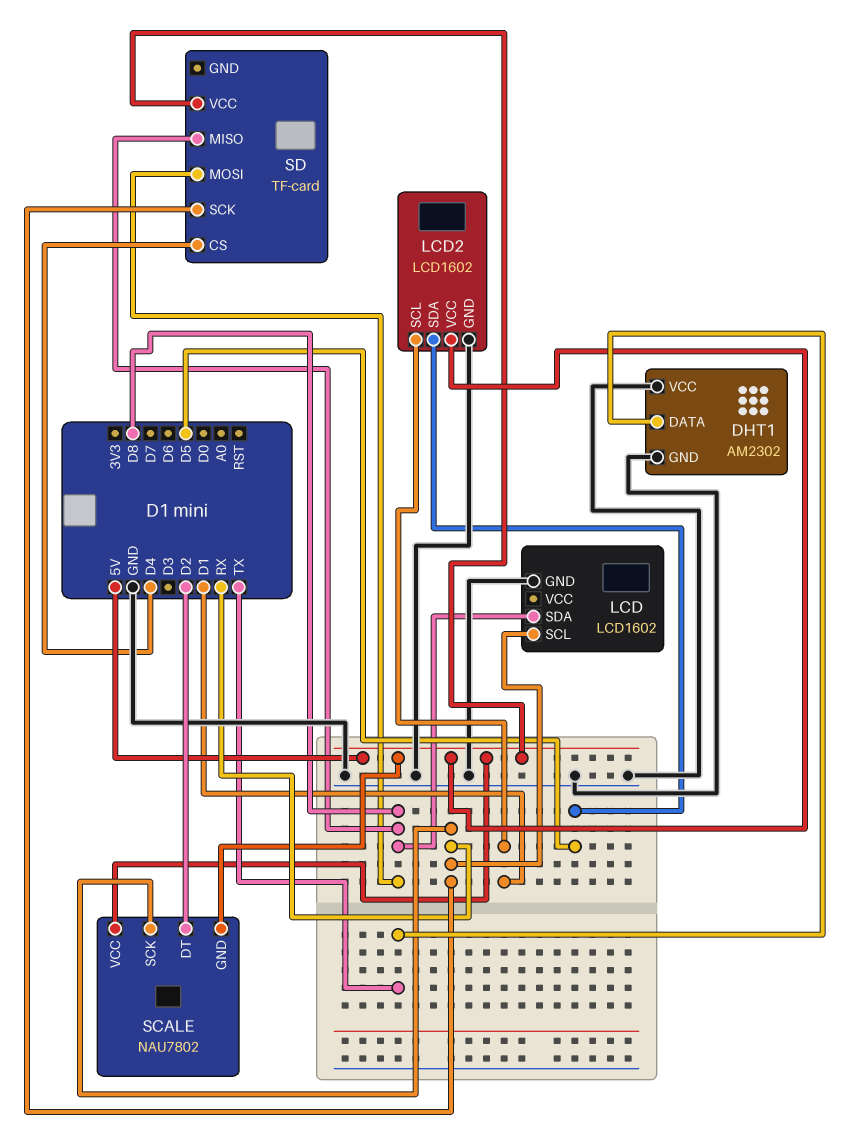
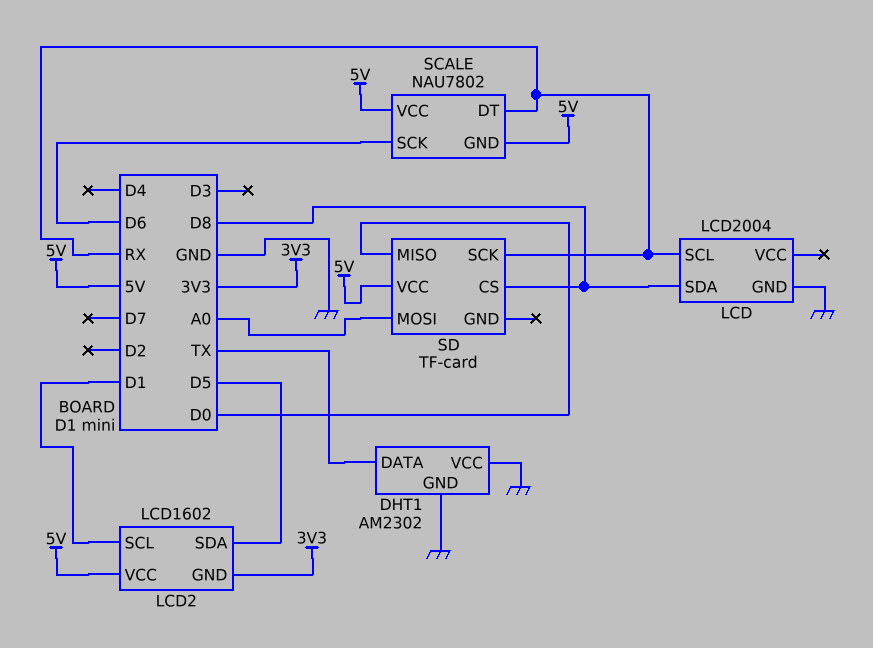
LCD: LCD1602 -> LCD2004
LCD2 pin GND: GND -> 3V3
SCALE pin DT: D2 -> RX
SCALE pin SCK: RX -> D6
SD pin CS: D4 -> D8
SD pin MISO: D8 -> D0
SD pin MOSI: D8 -> A0

